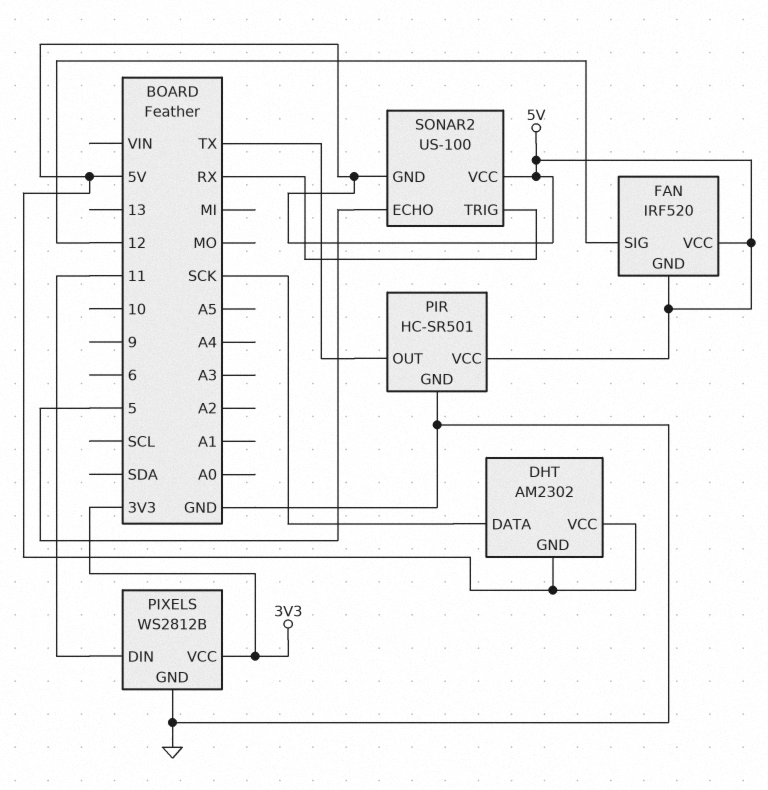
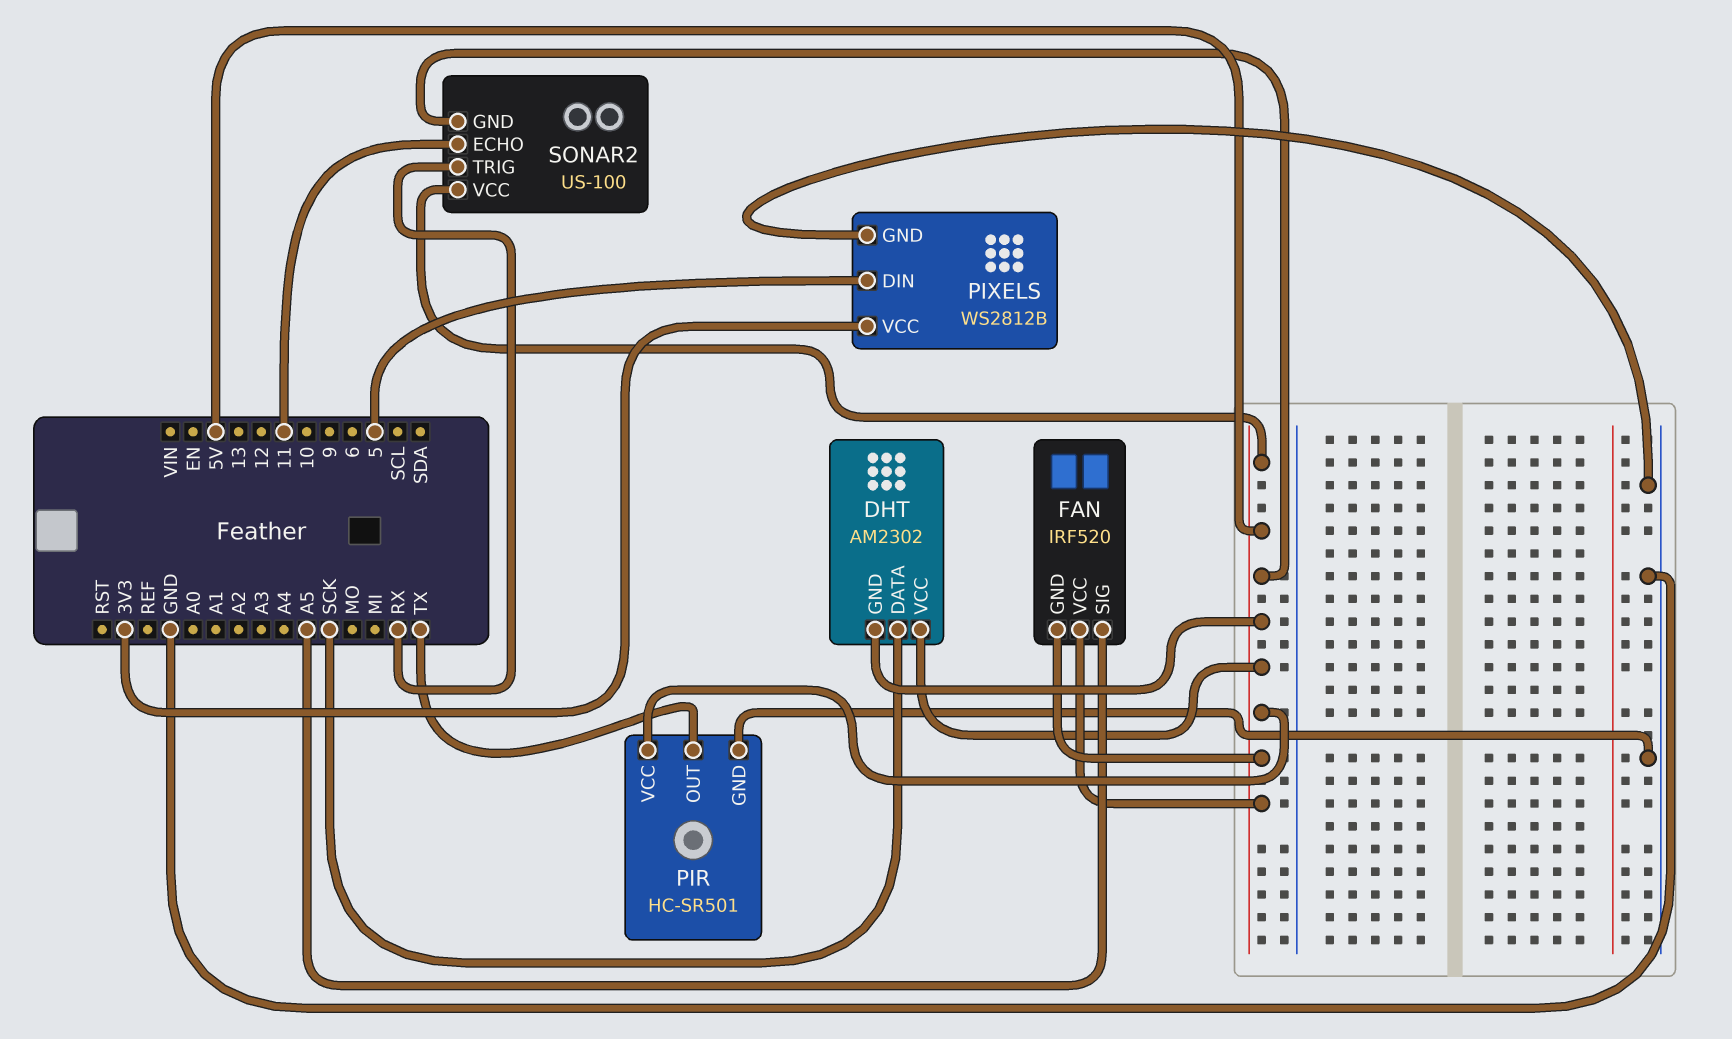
FAN pin SIG: 12 -> A5
PIXELS pin DIN: 11 -> 5
SONAR2 pin ECHO: 5 -> 11

